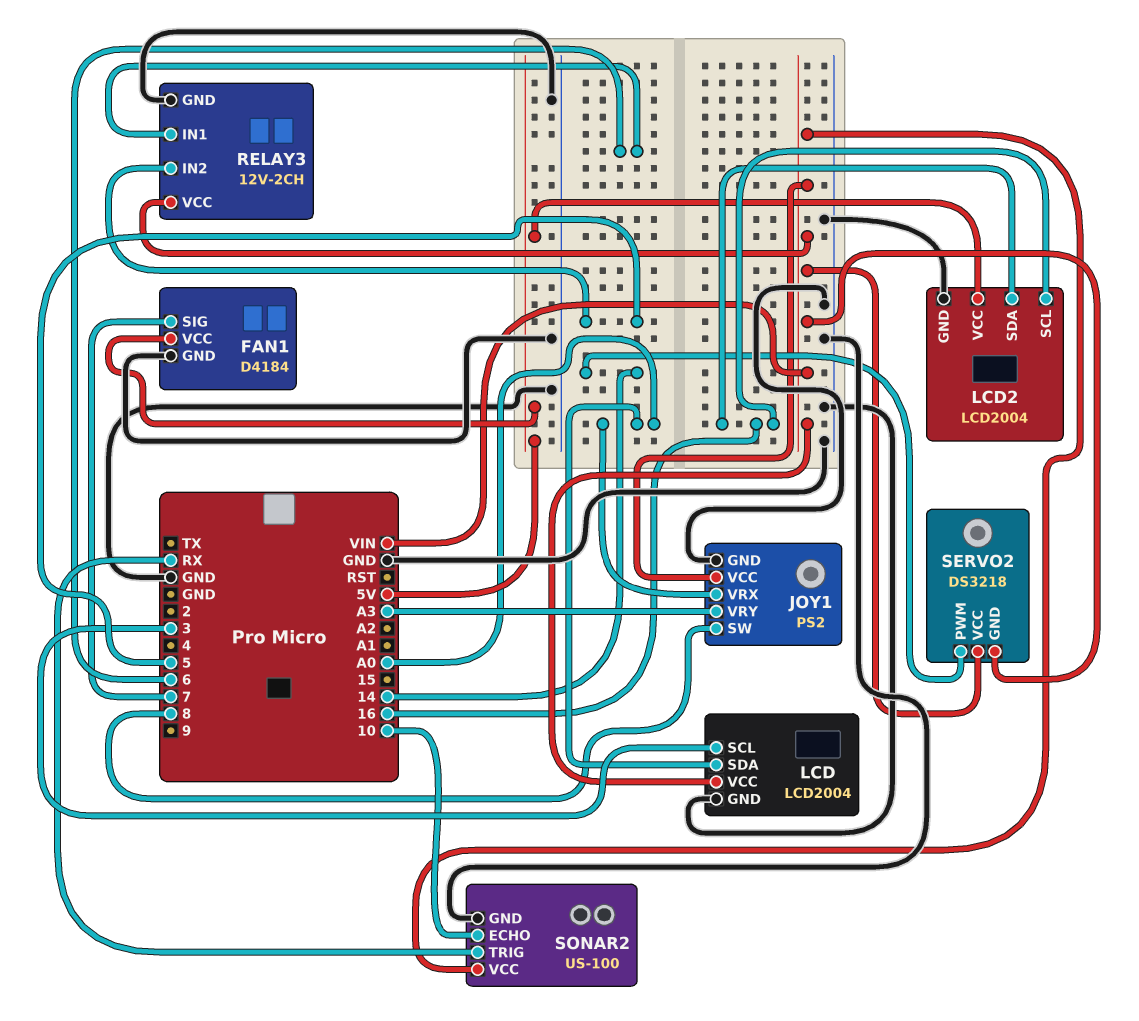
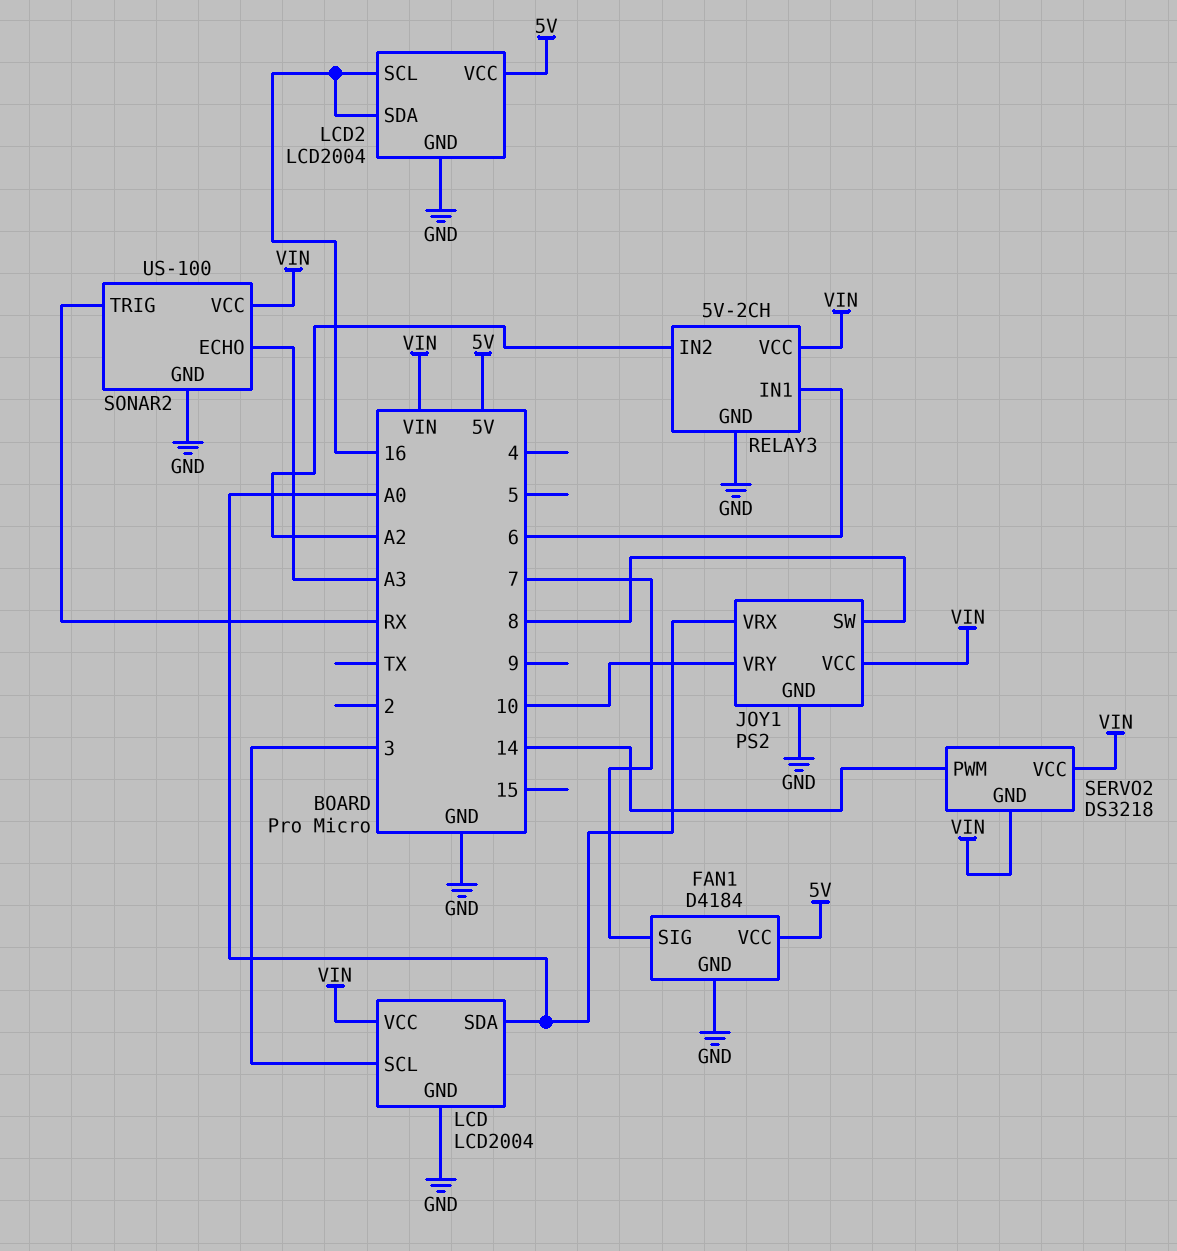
JOY1 pin VRY: A3 -> 10
RELAY3: 12V-2CH -> 5V-2CH
RELAY3 pin IN2: 5 -> A2
SONAR2 pin ECHO: 10 -> A3

